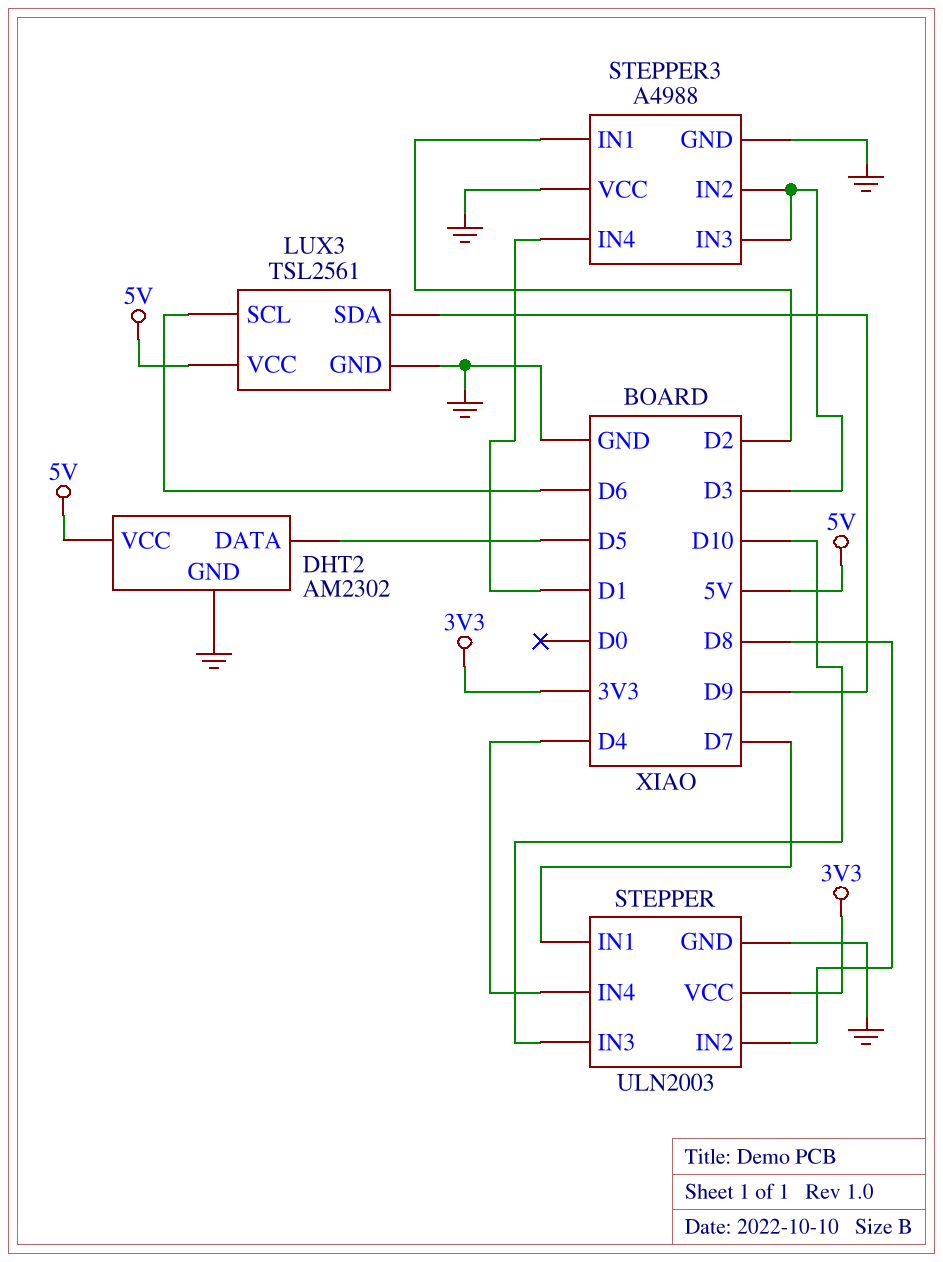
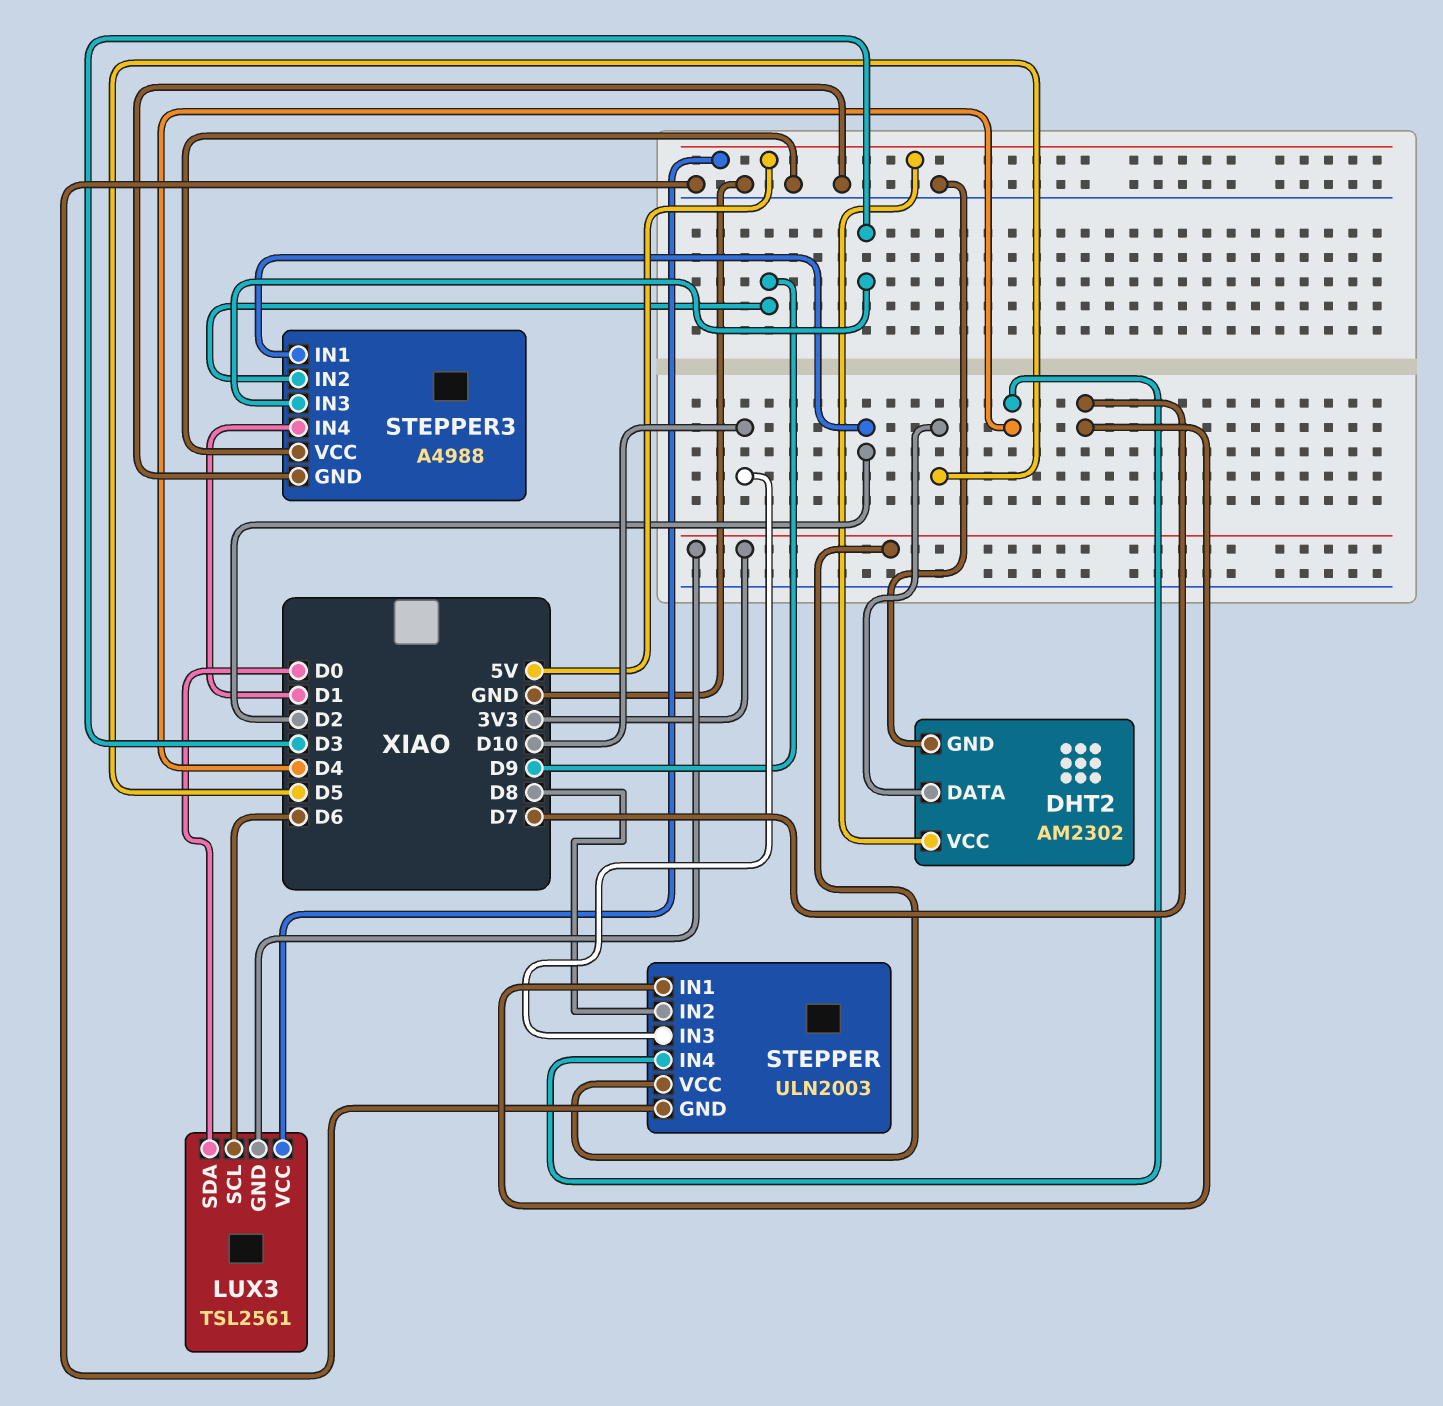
LUX3 pin GND: GND -> 3V3
LUX3 pin SDA: D9 -> D0
STEPPER3 pin IN2: D3 -> D9

